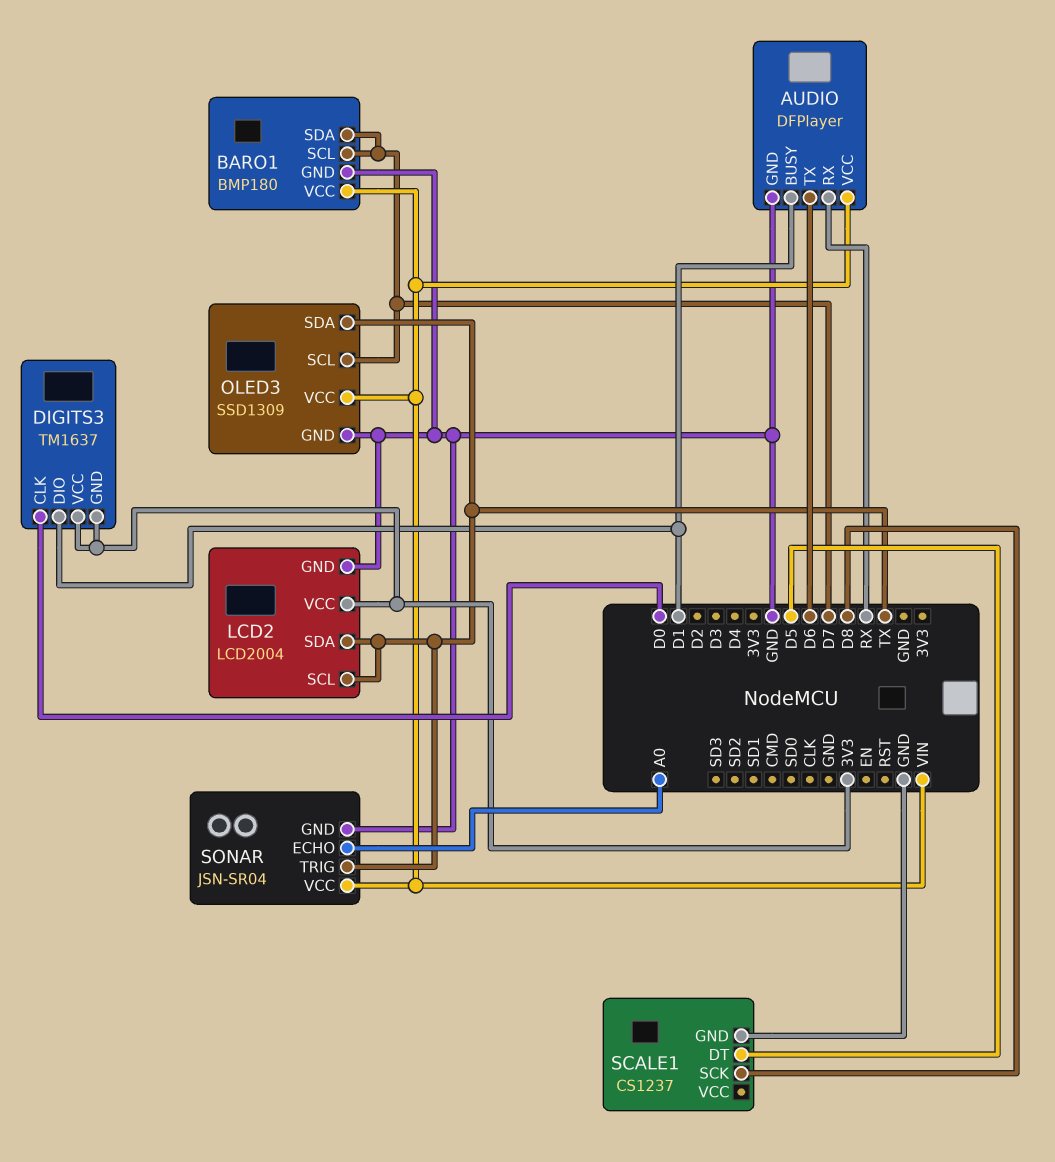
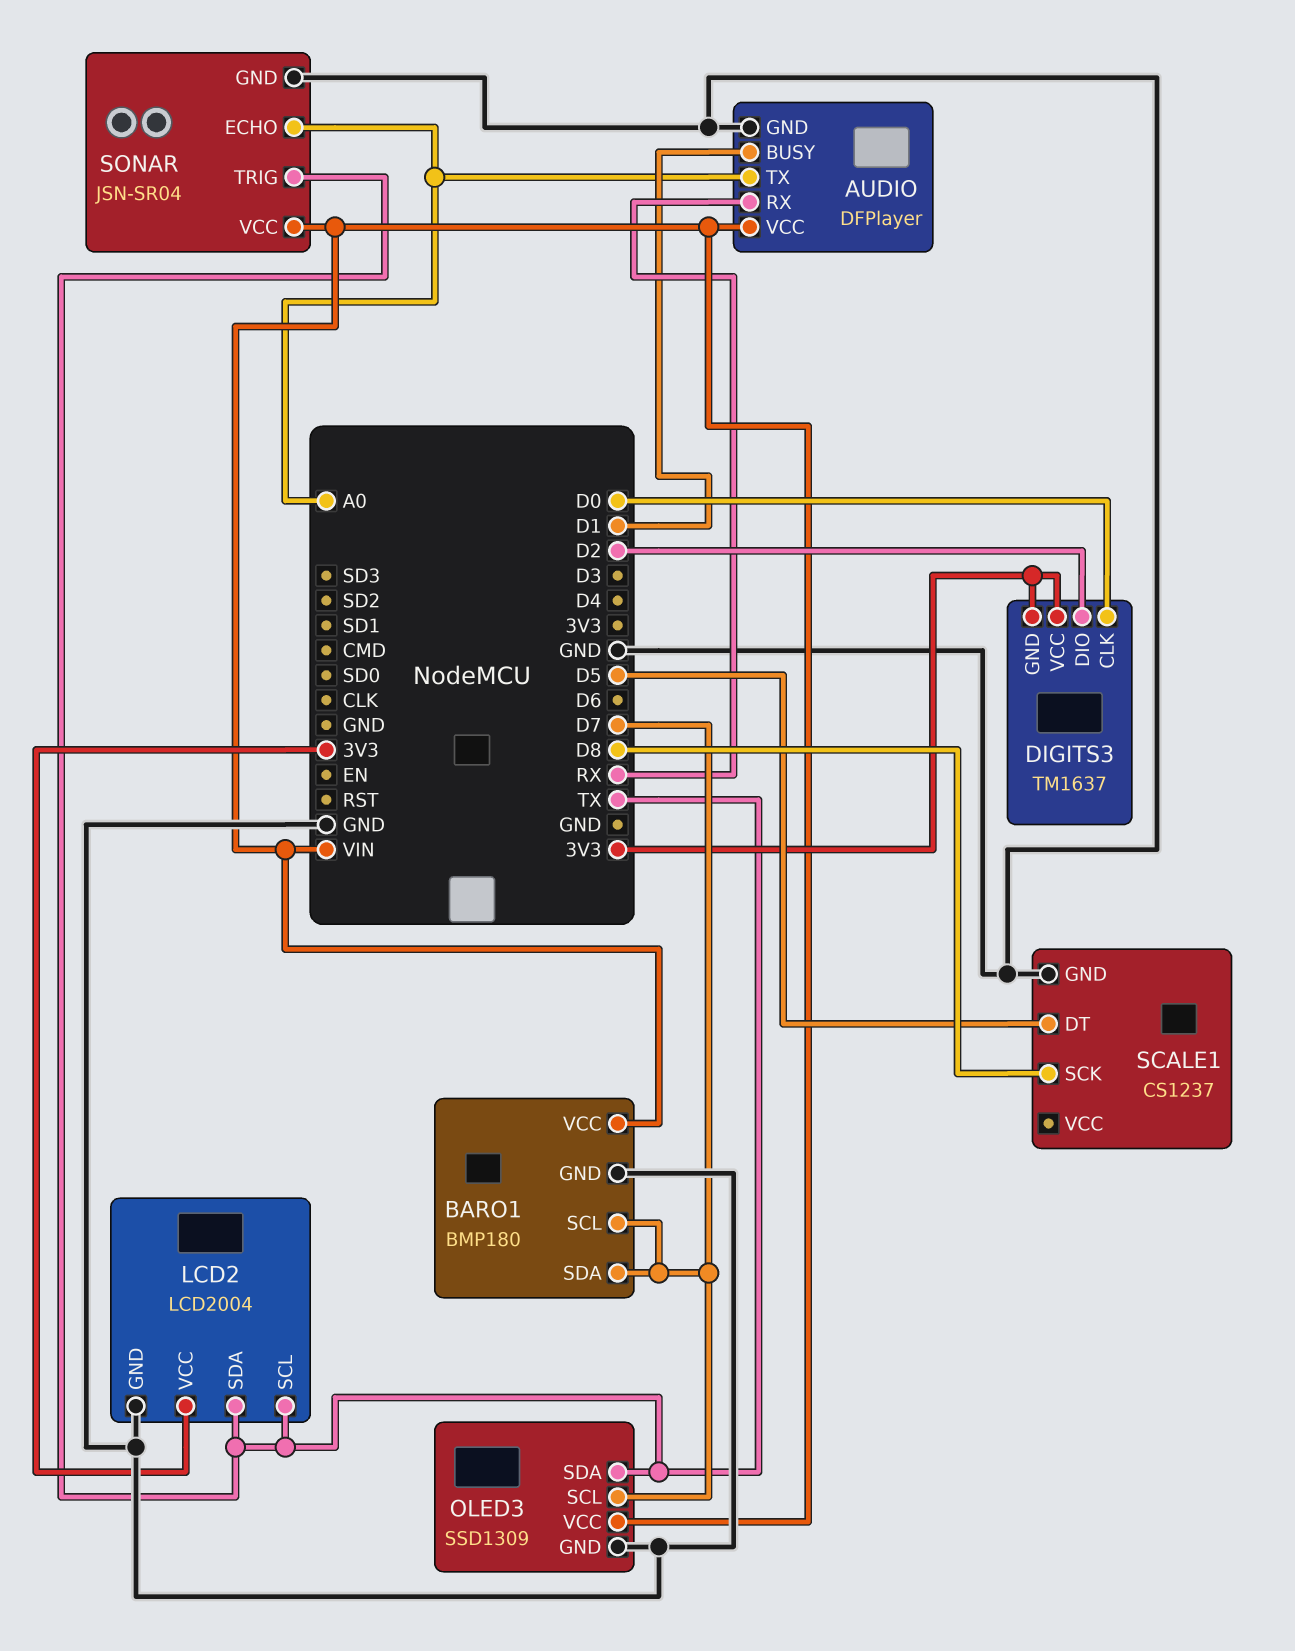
AUDIO pin TX: D6 -> A0
DIGITS3 pin DIO: D1 -> D2

